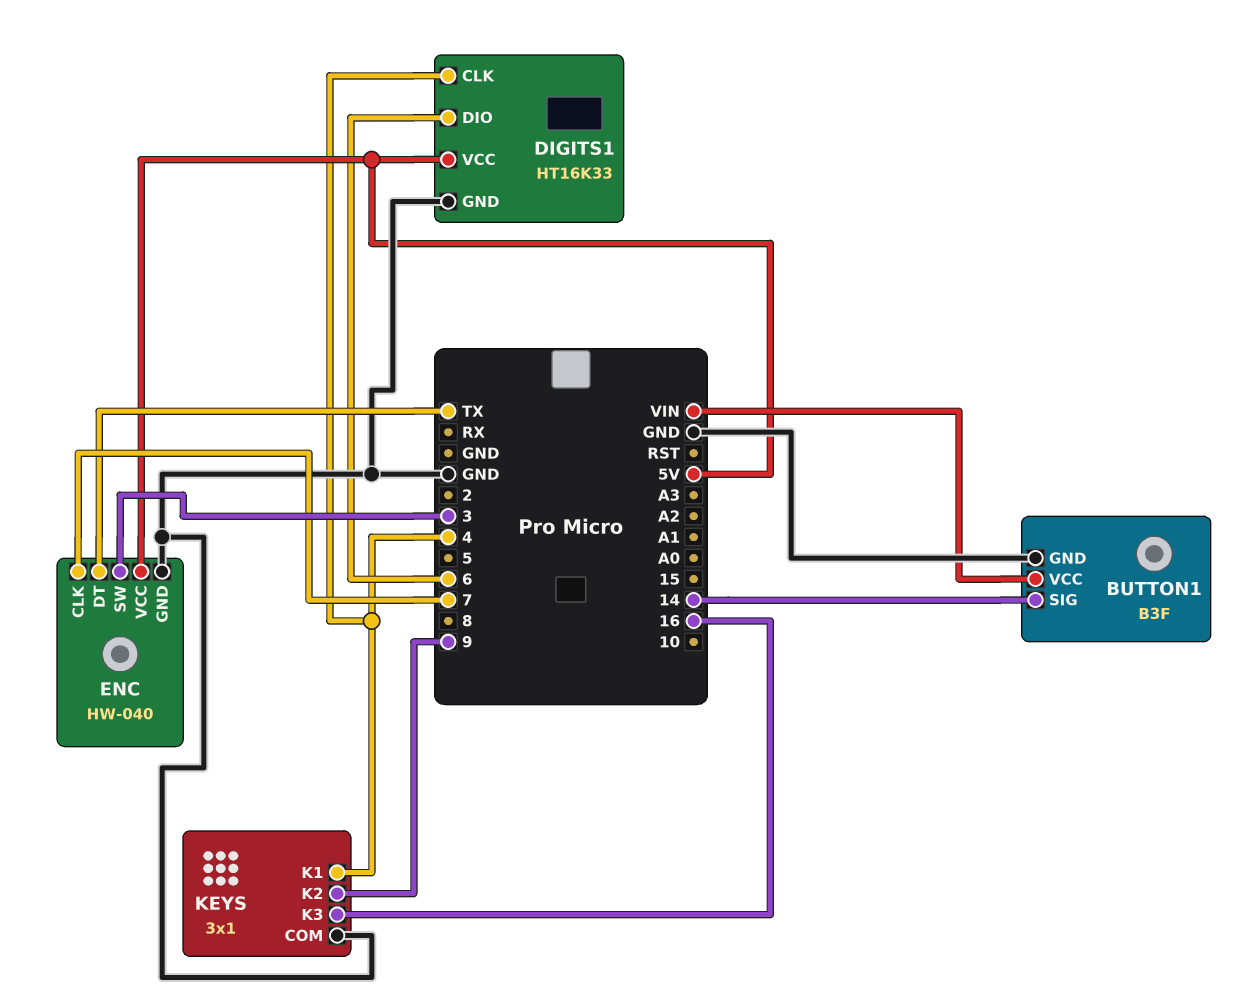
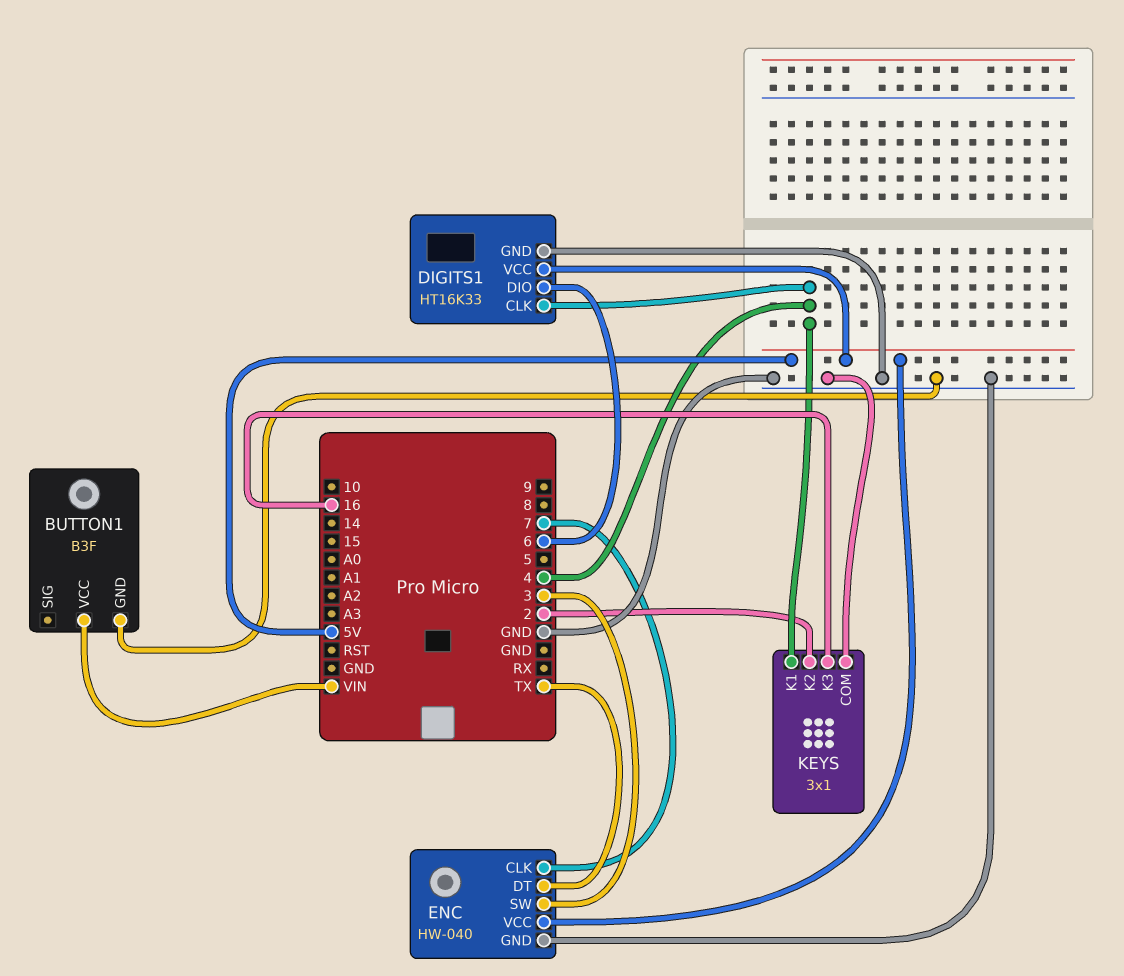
BUTTON1 pin SIG: 14 -> none
KEYS pin K2: 9 -> 2

